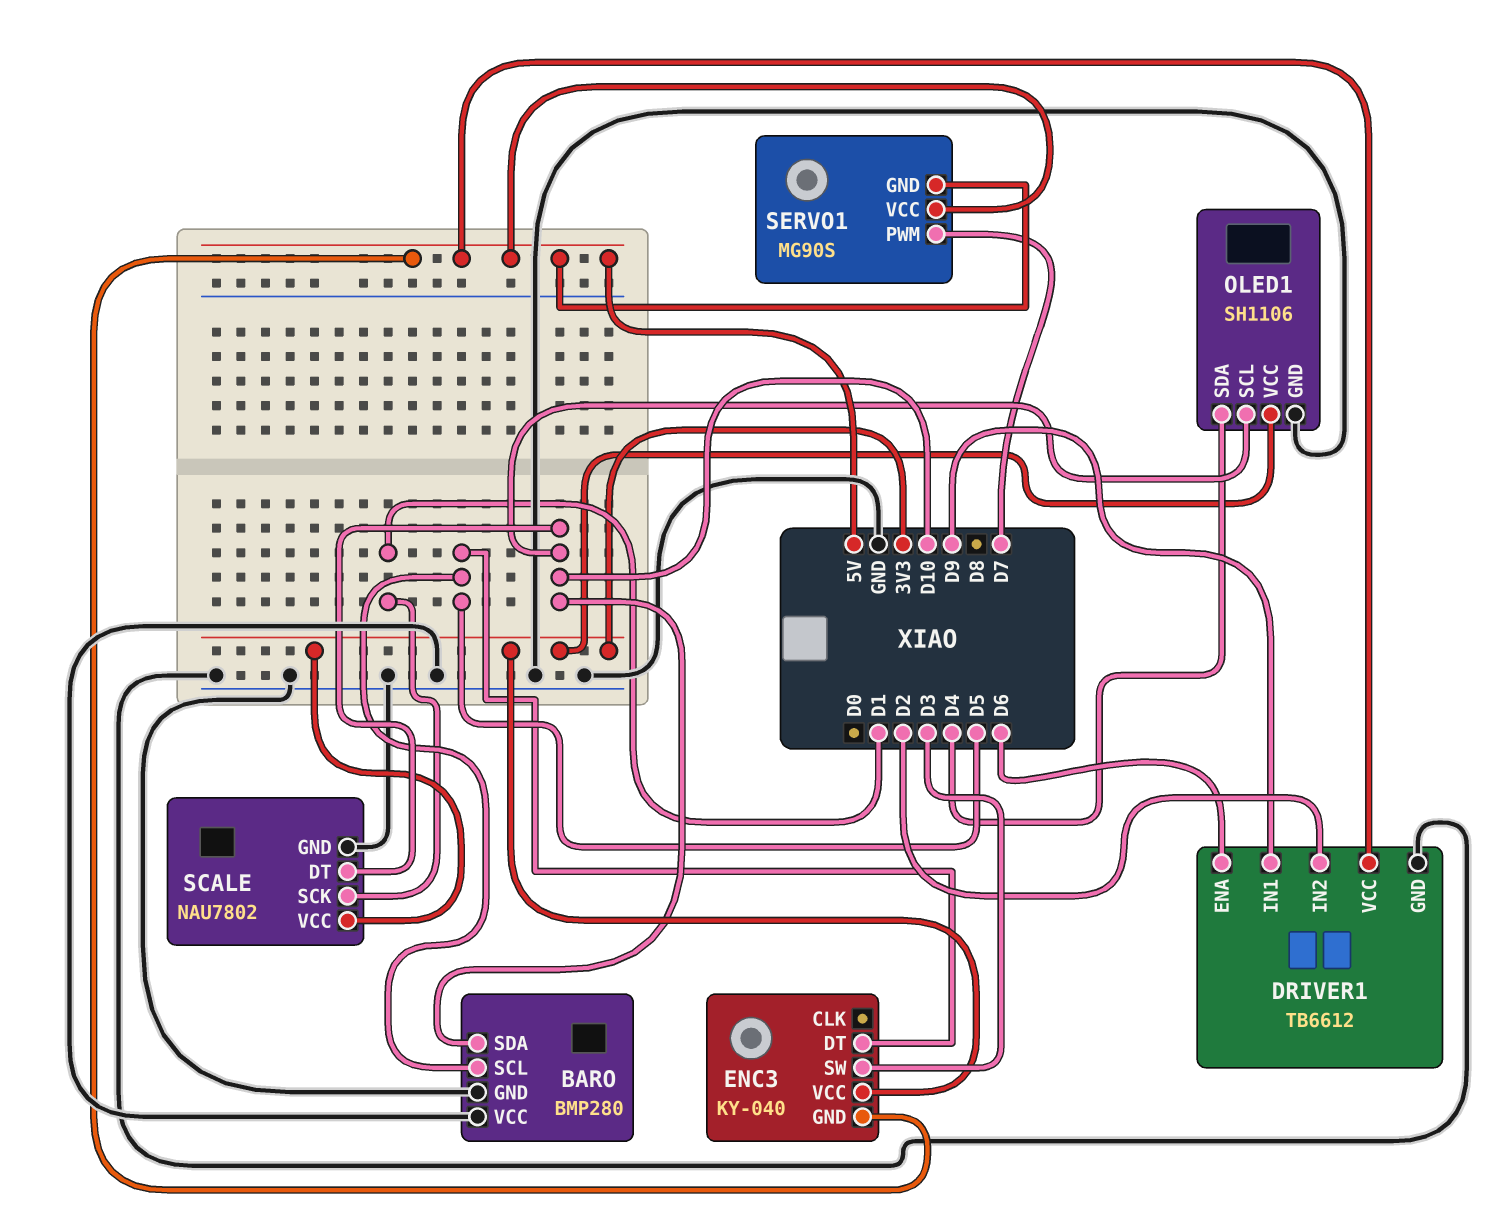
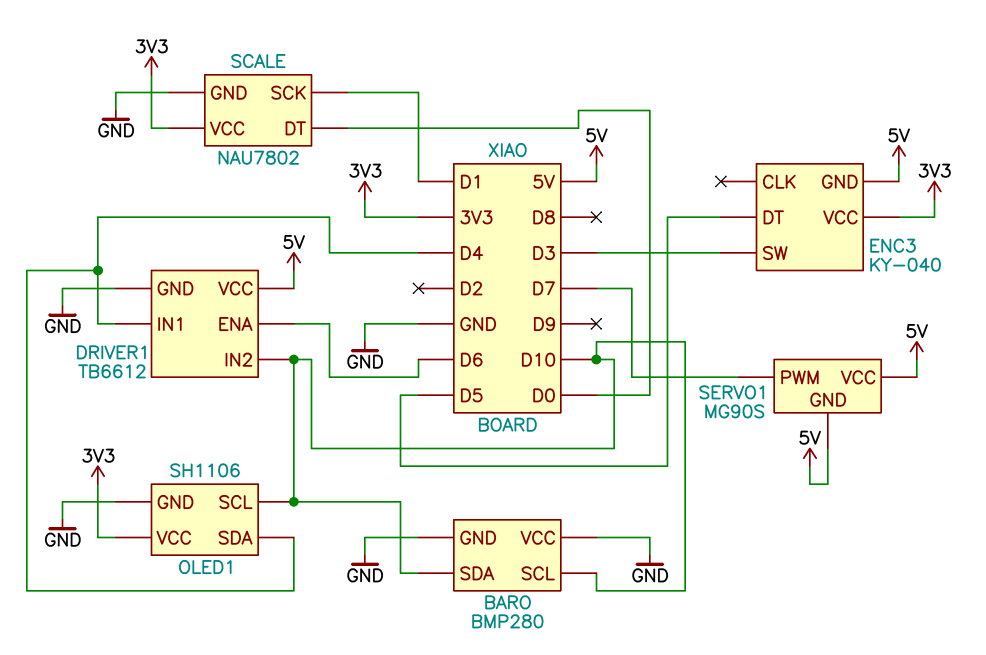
BARO pin SCL: D5 -> D10
DRIVER1 pin IN1: D9 -> D4
DRIVER1 pin IN2: D2 -> D10
SCALE pin DT: D10 -> D0

